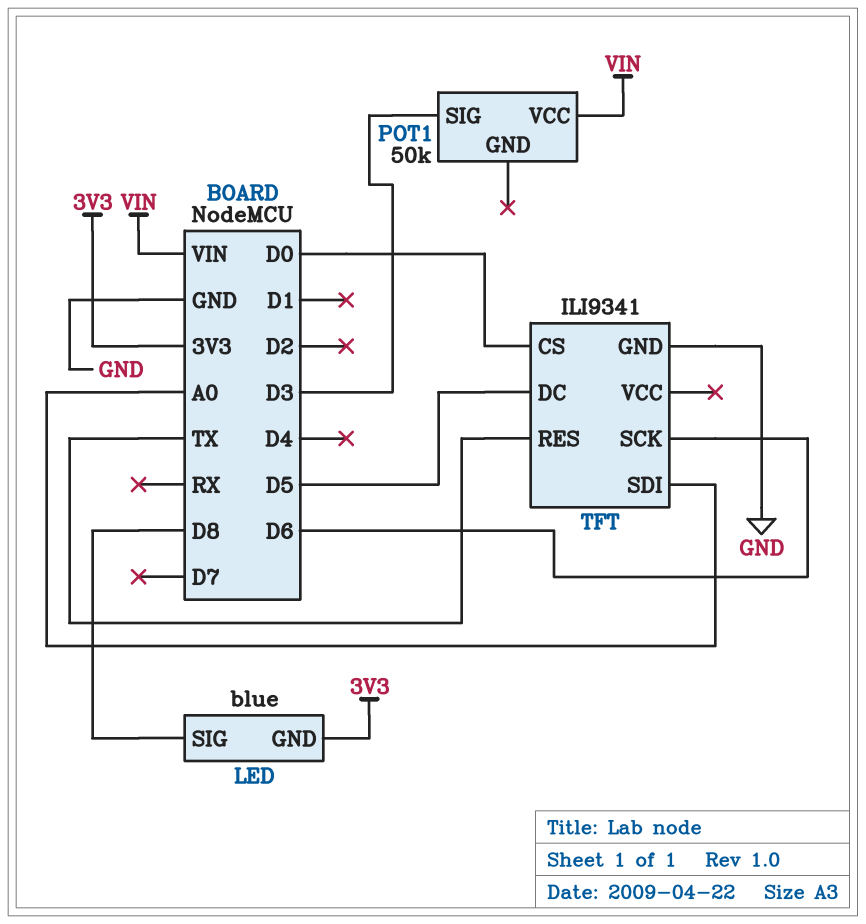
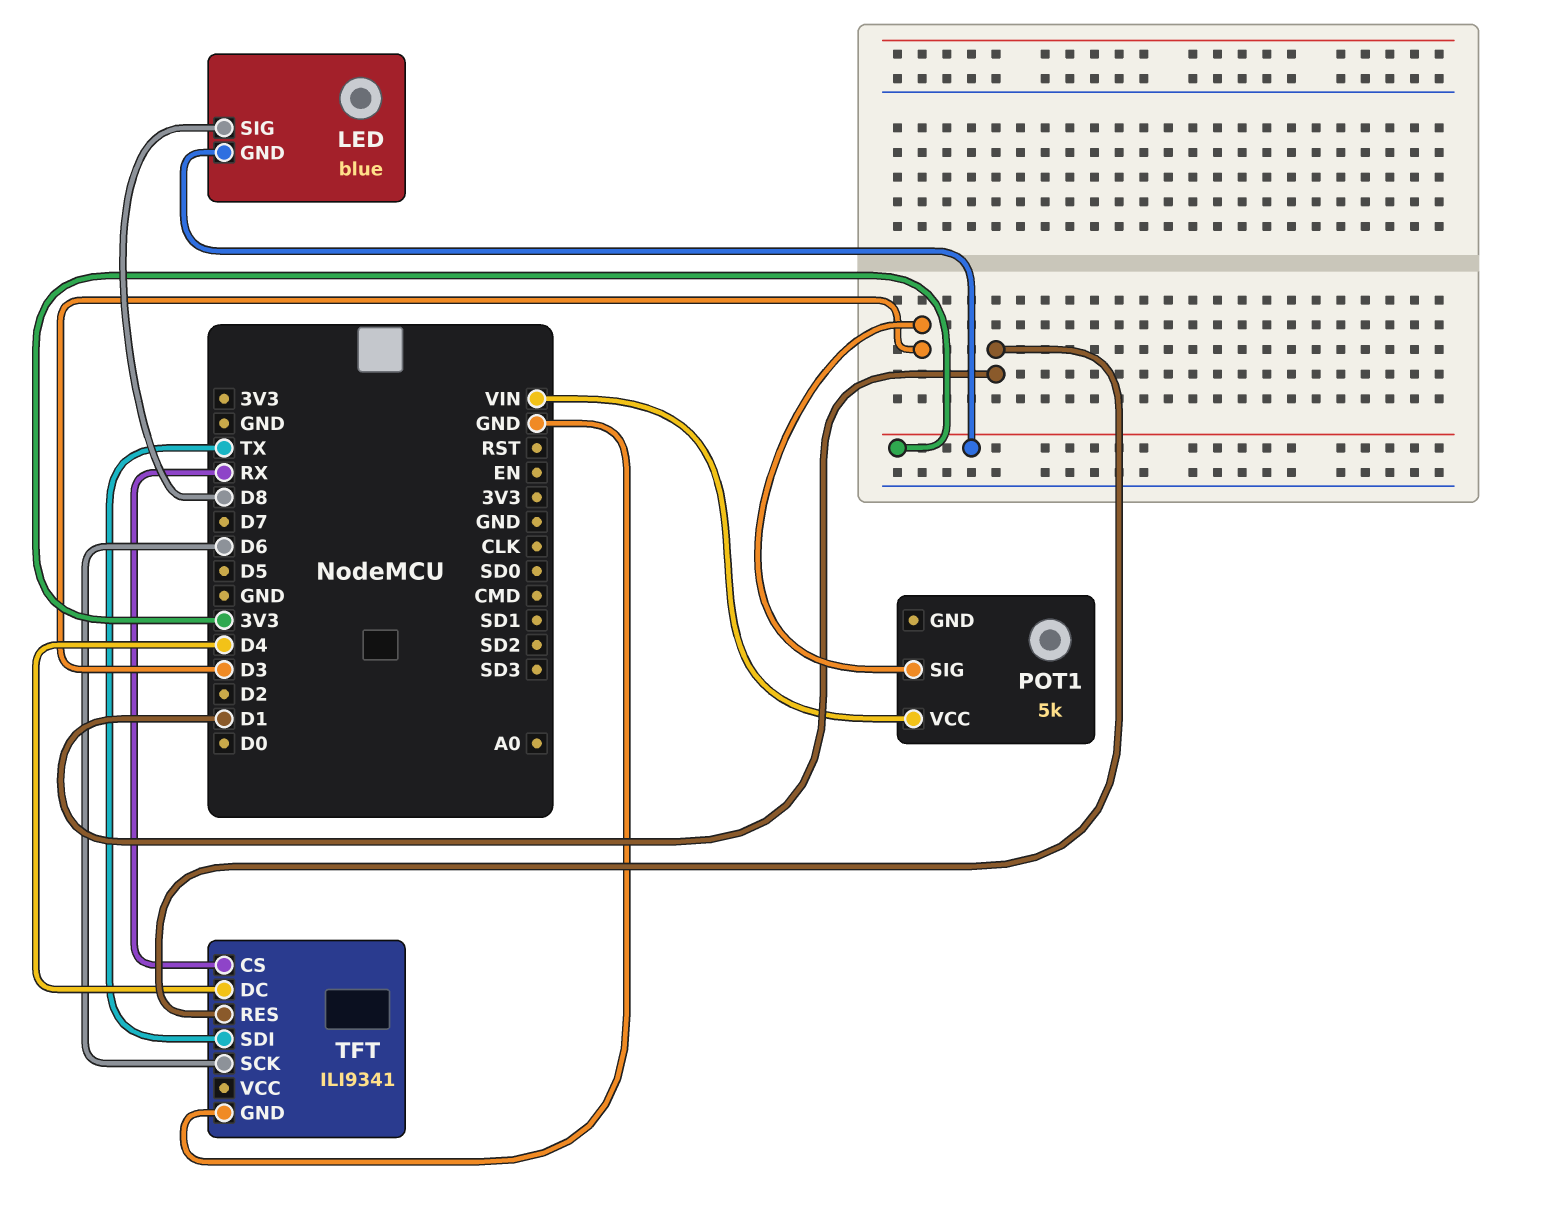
POT1: 50k -> 5k
TFT pin CS: D0 -> RX
TFT pin DC: D5 -> D4
TFT pin RES: TX -> D1
TFT pin SDI: A0 -> TX

